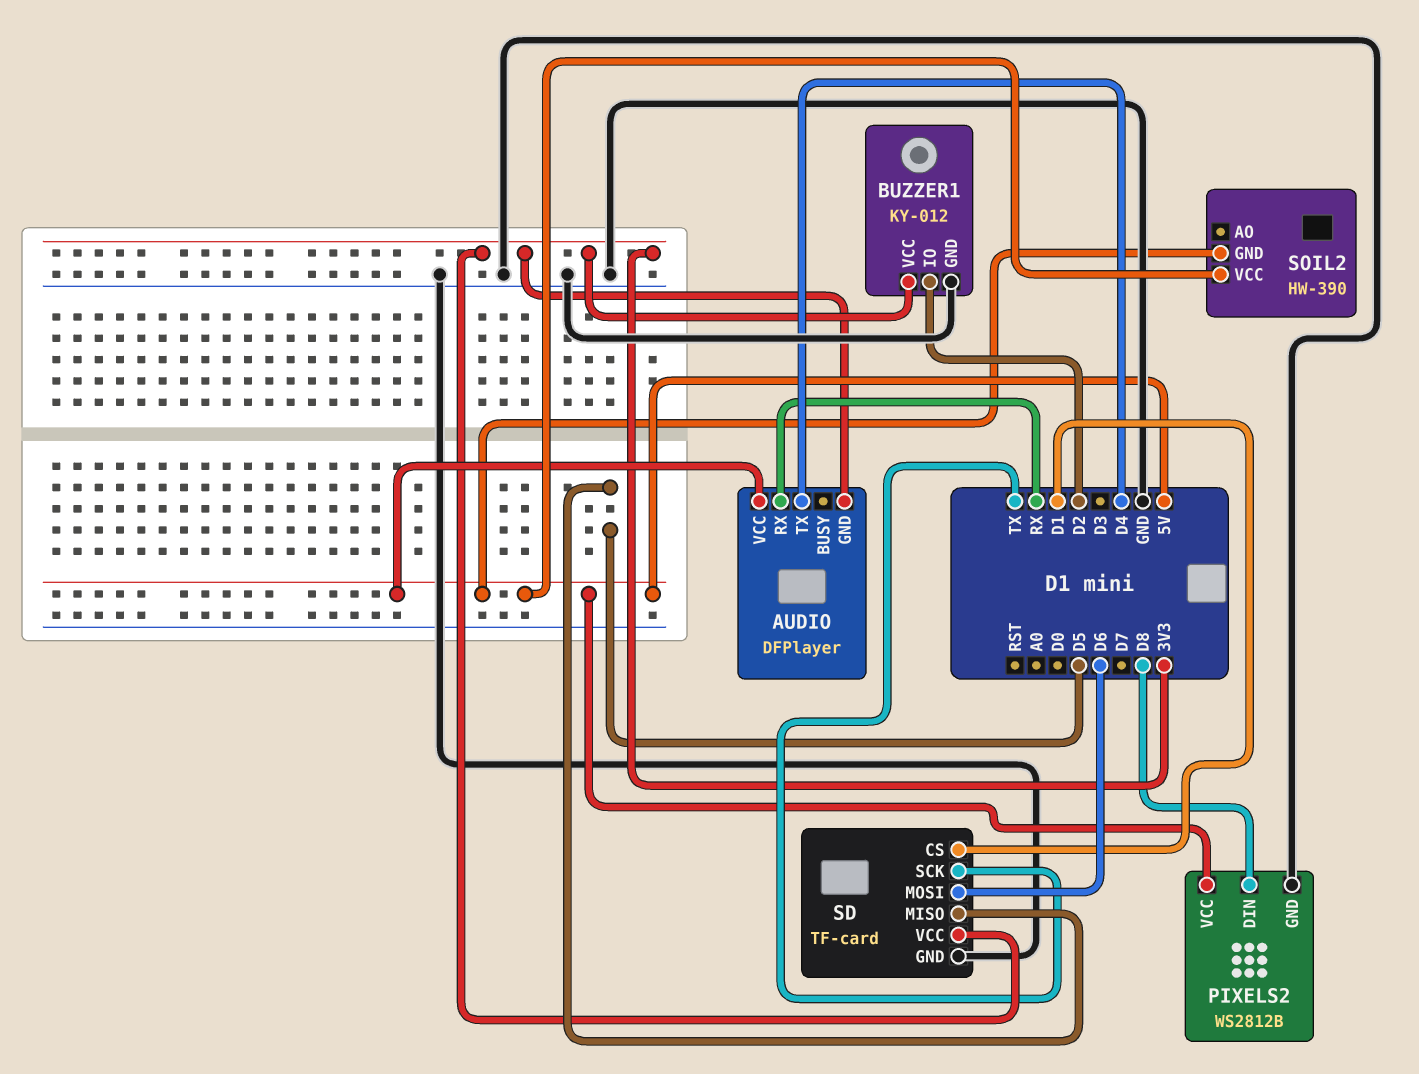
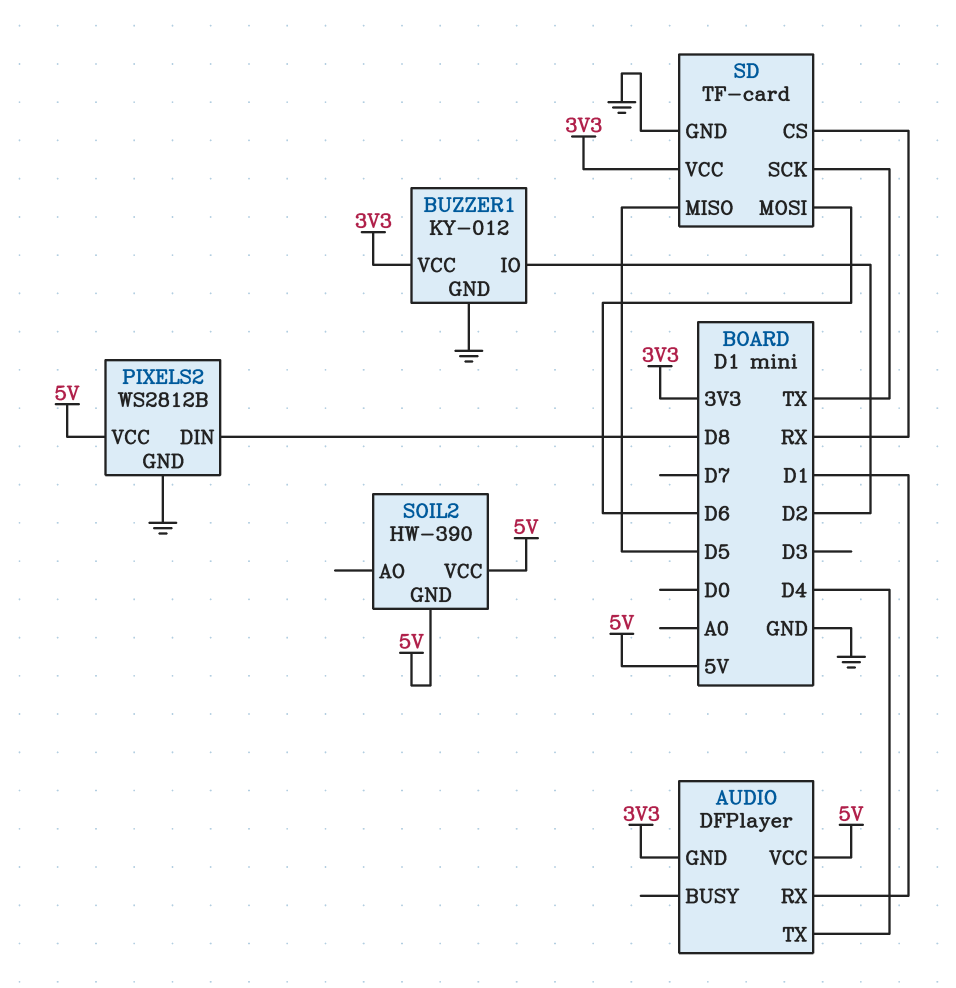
AUDIO pin RX: RX -> D1
SD pin CS: D1 -> RX

